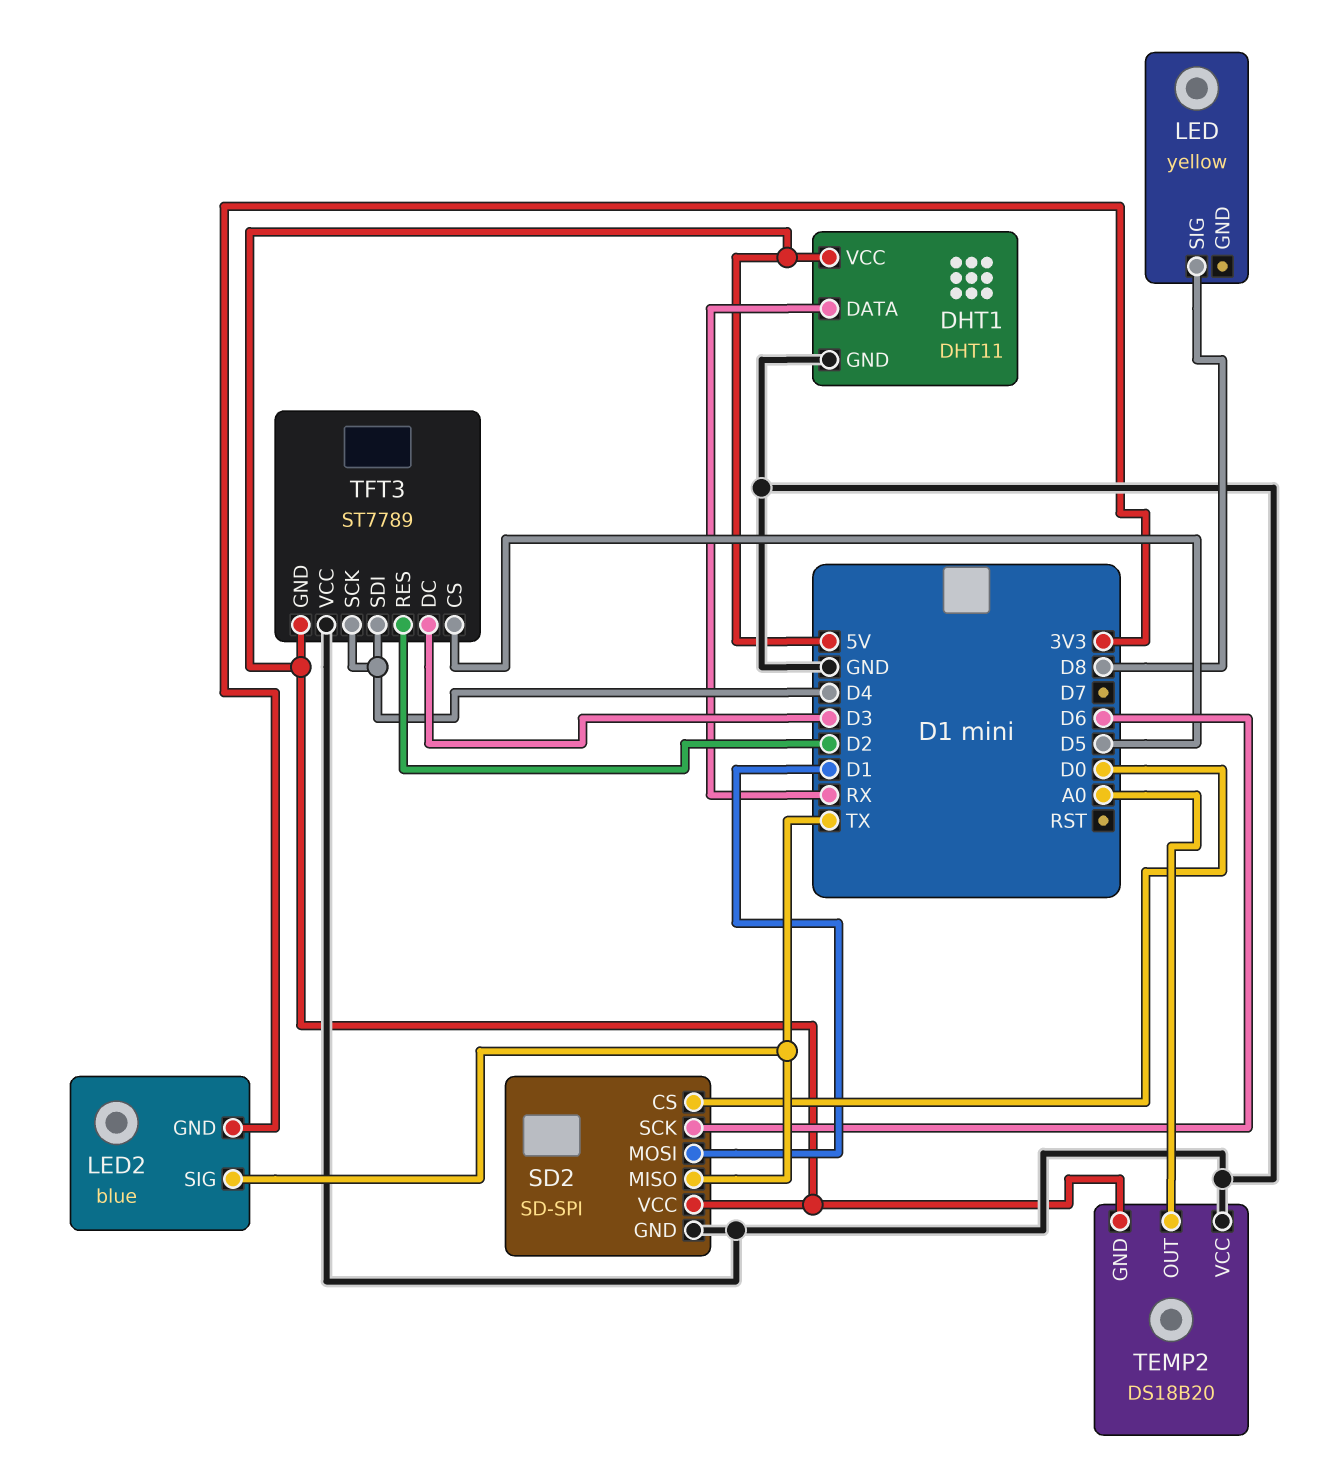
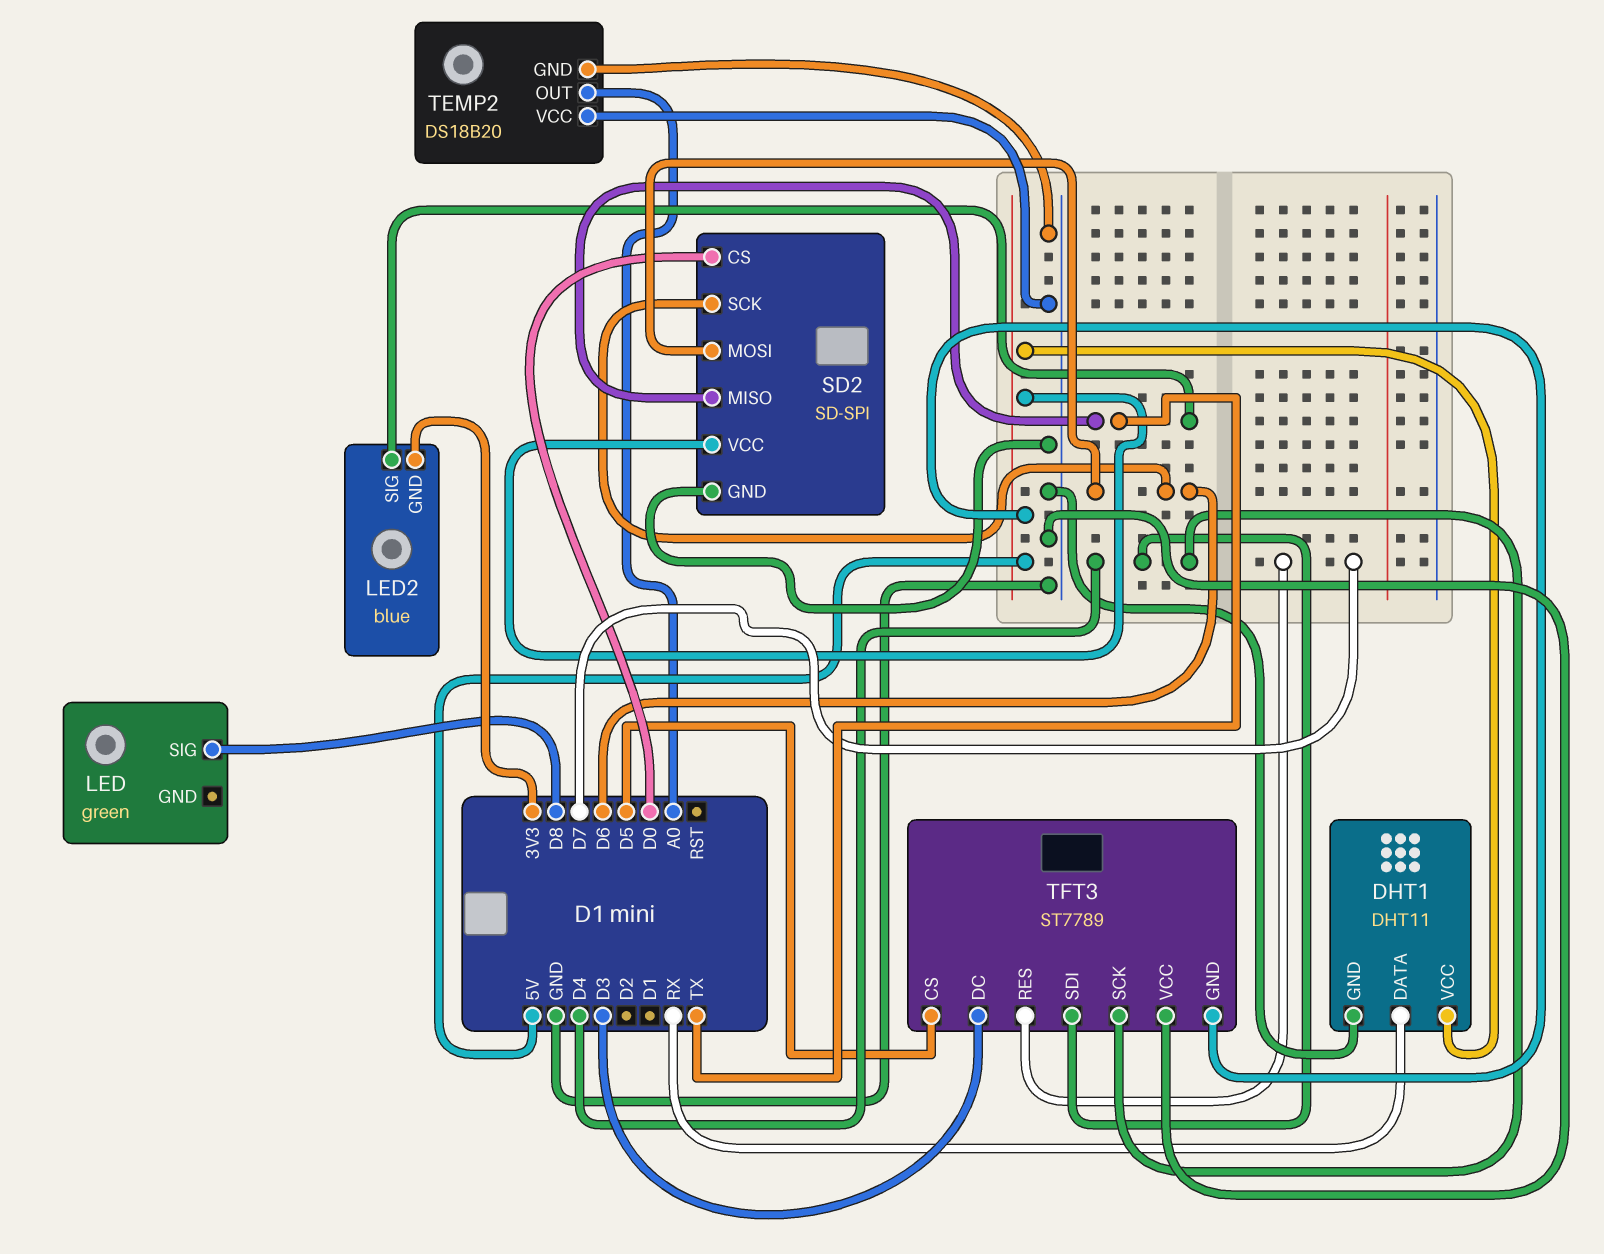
LED: yellow -> green
SD2 pin MOSI: D1 -> D6
TEMP2 pin GND: 5V -> GND
TFT3 pin RES: D2 -> D7

